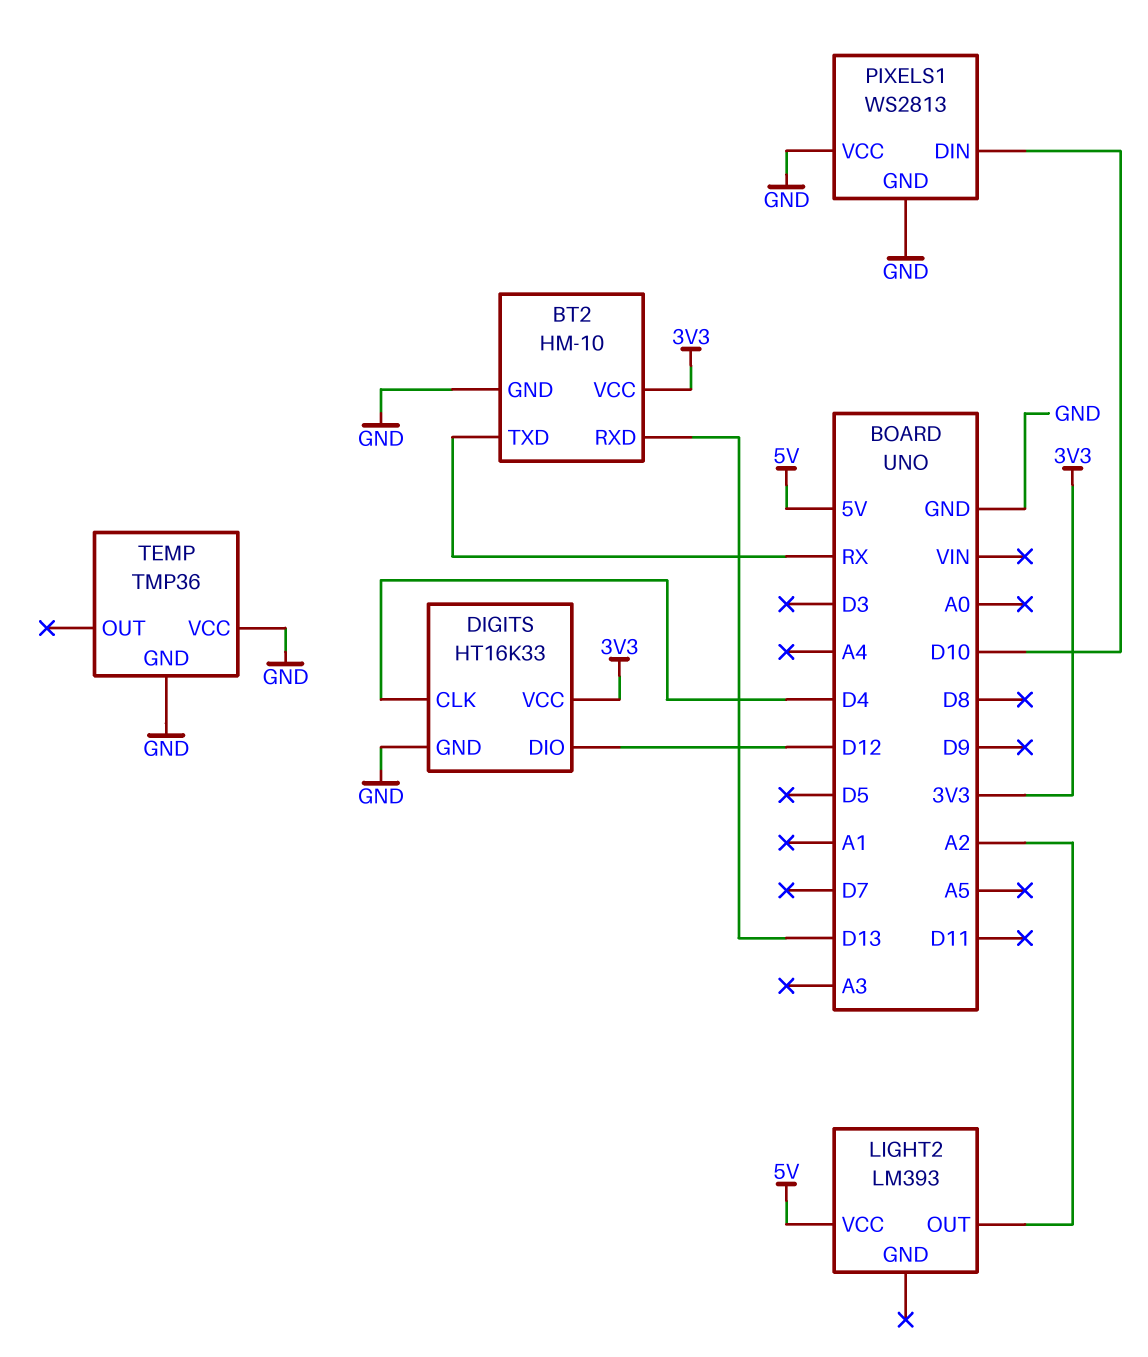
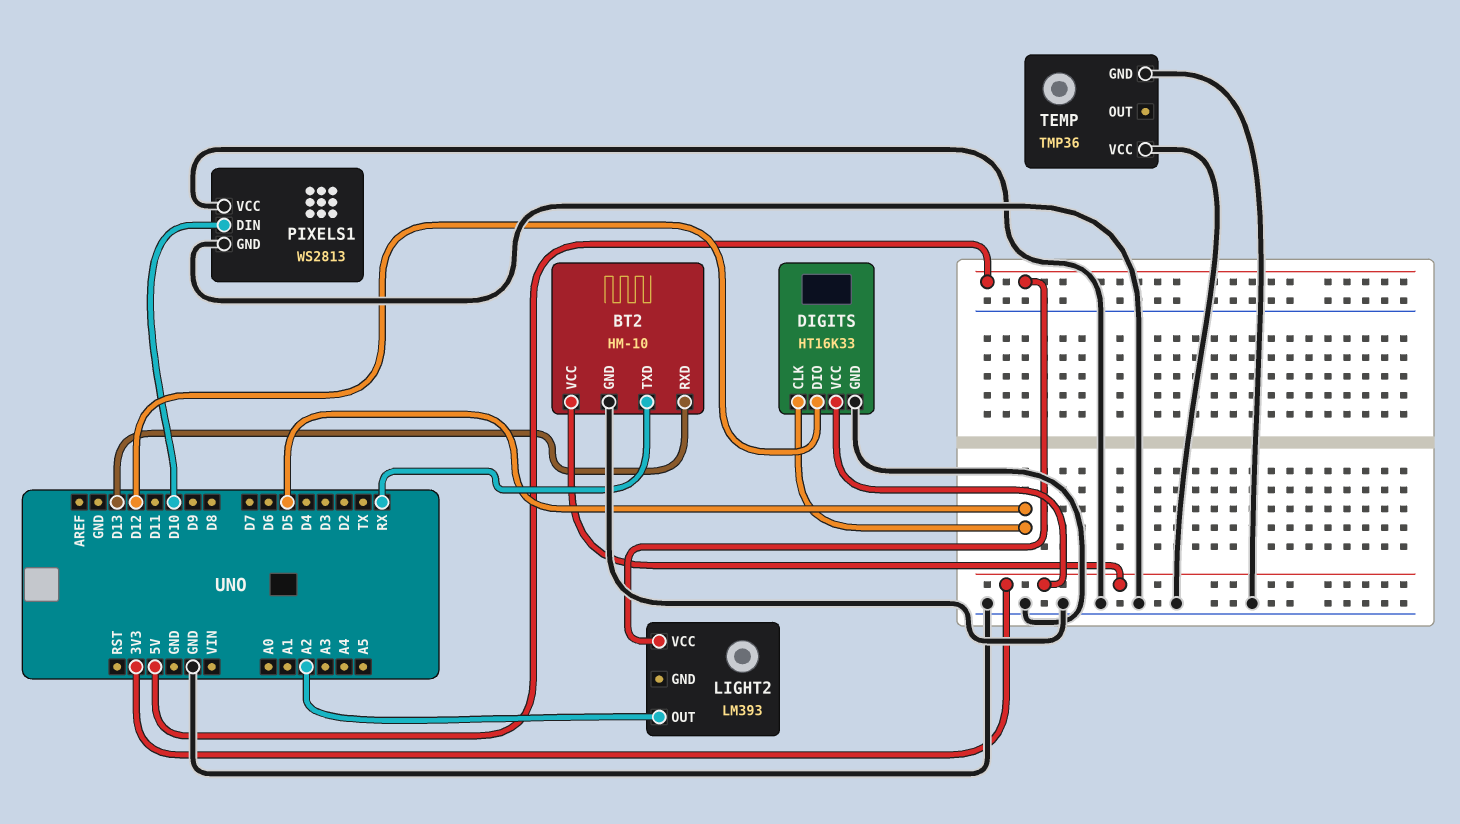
DIGITS pin CLK: D4 -> D5

